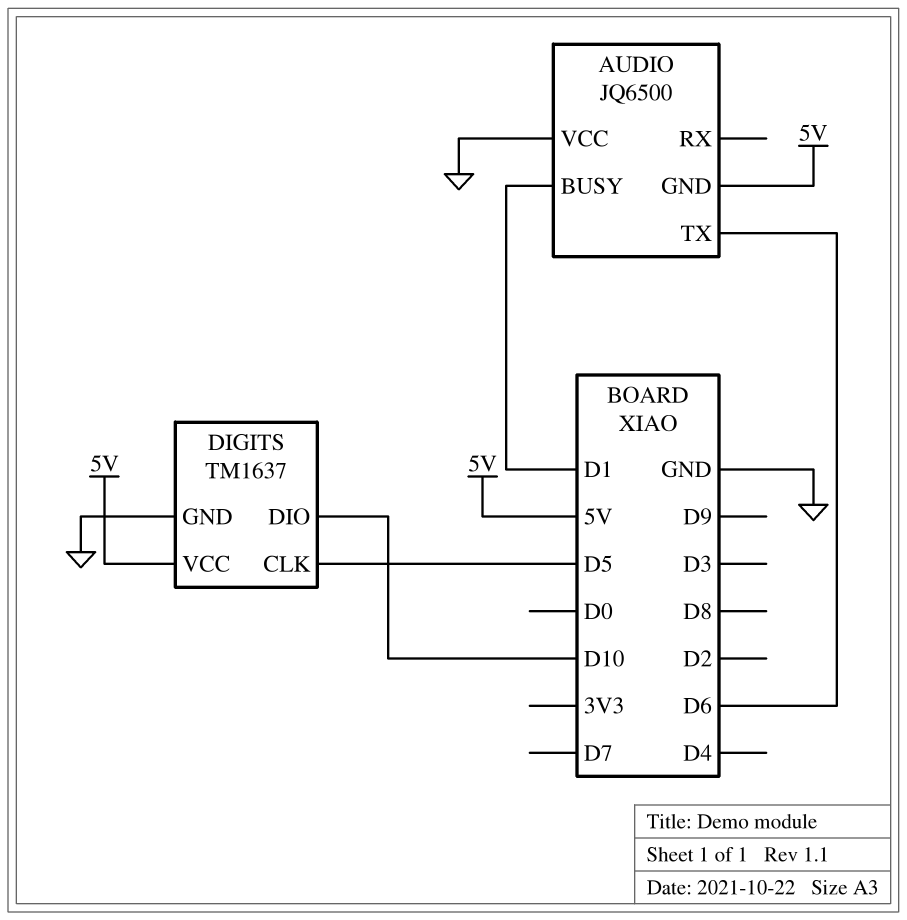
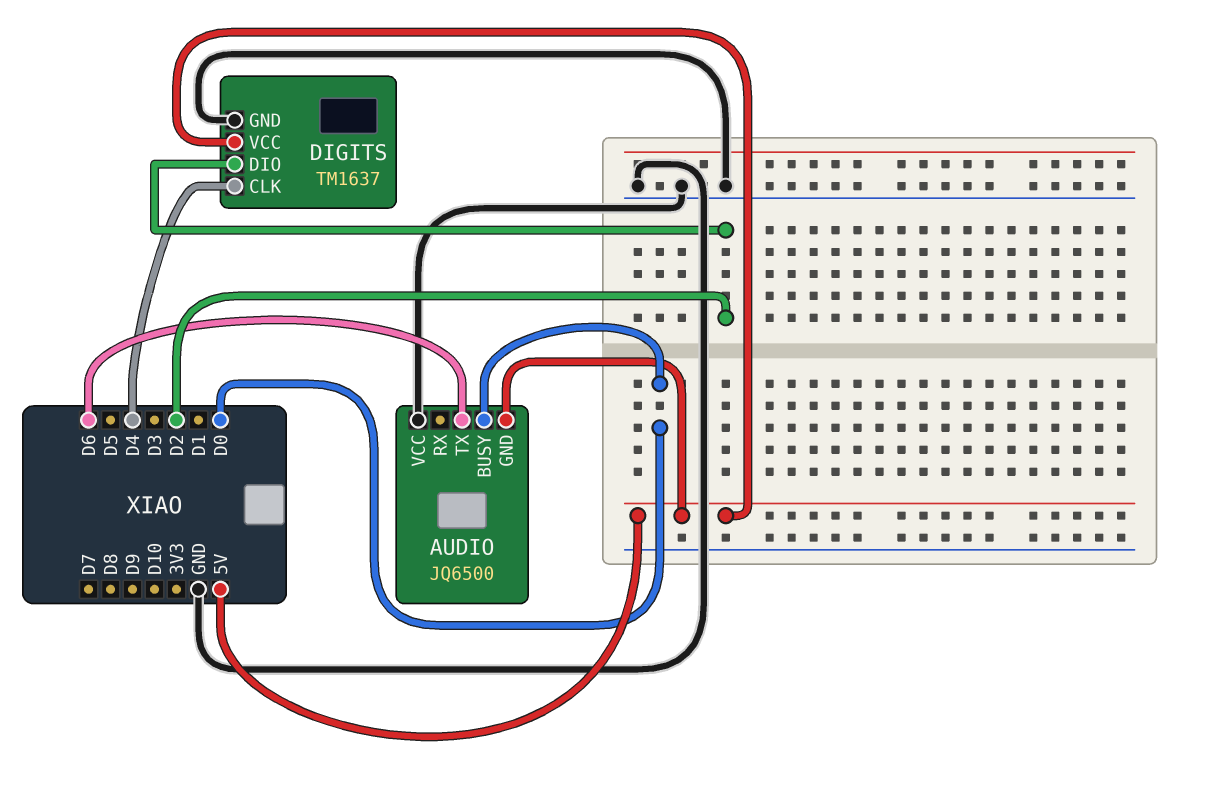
AUDIO pin BUSY: D1 -> D0
DIGITS pin CLK: D5 -> D4
DIGITS pin DIO: D10 -> D2

